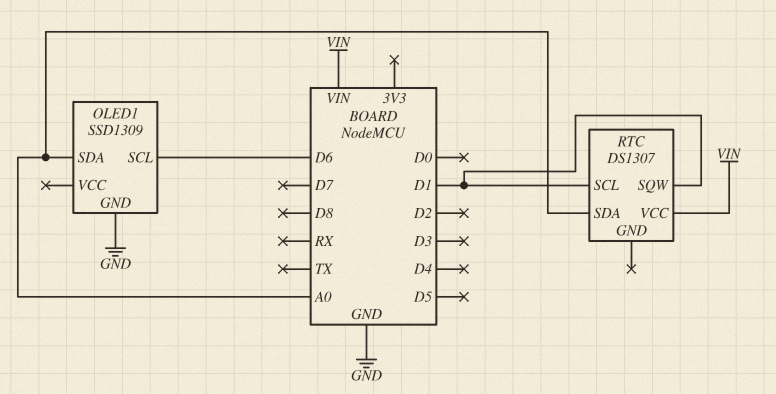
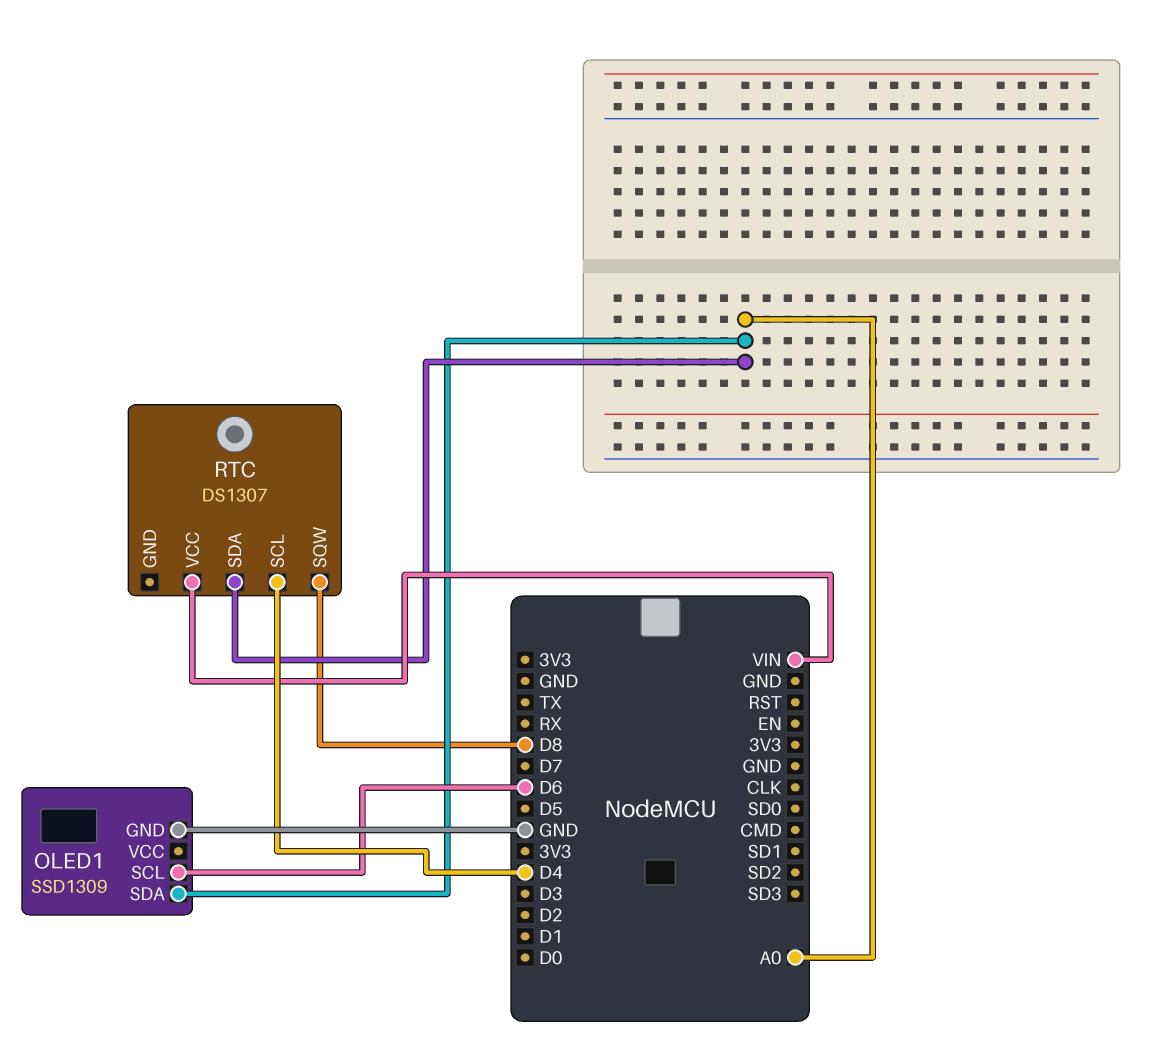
RTC pin SCL: D1 -> D4
RTC pin SQW: D1 -> D8

